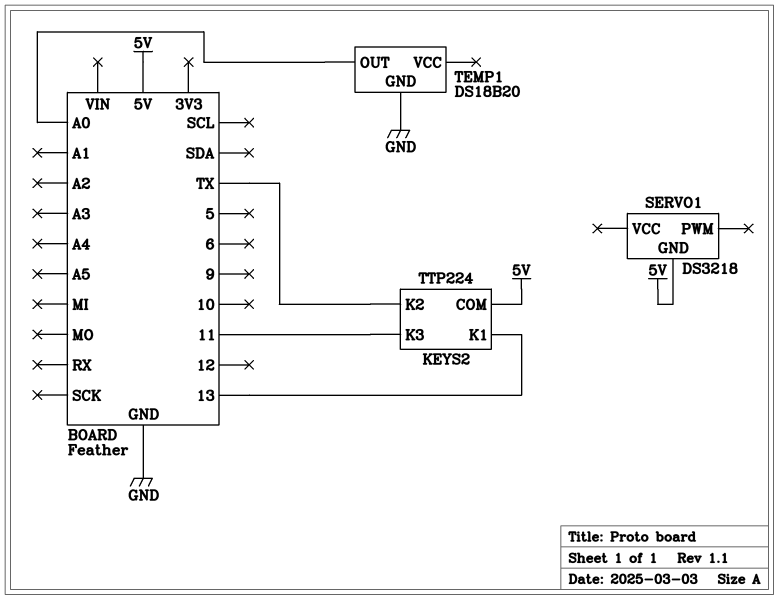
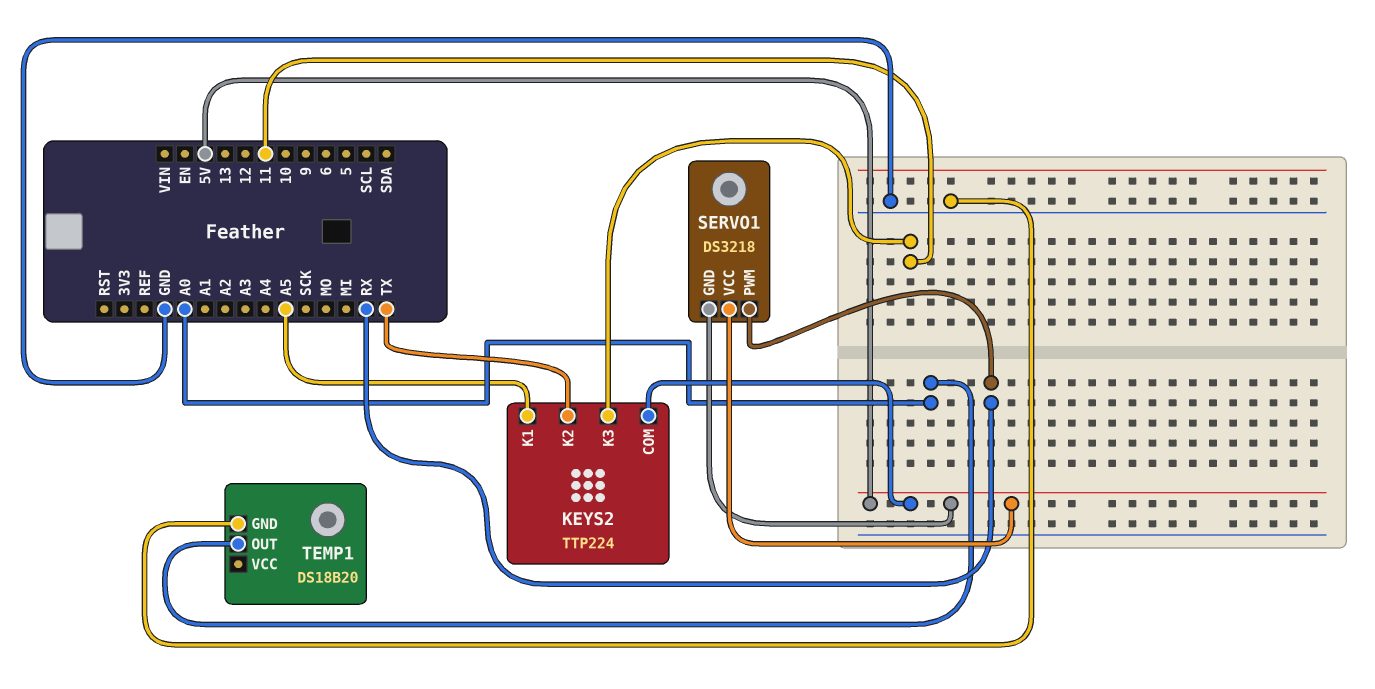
KEYS2 pin K1: 13 -> A5
SERVO1 pin PWM: none -> RX
SERVO1 pin VCC: none -> 5V

